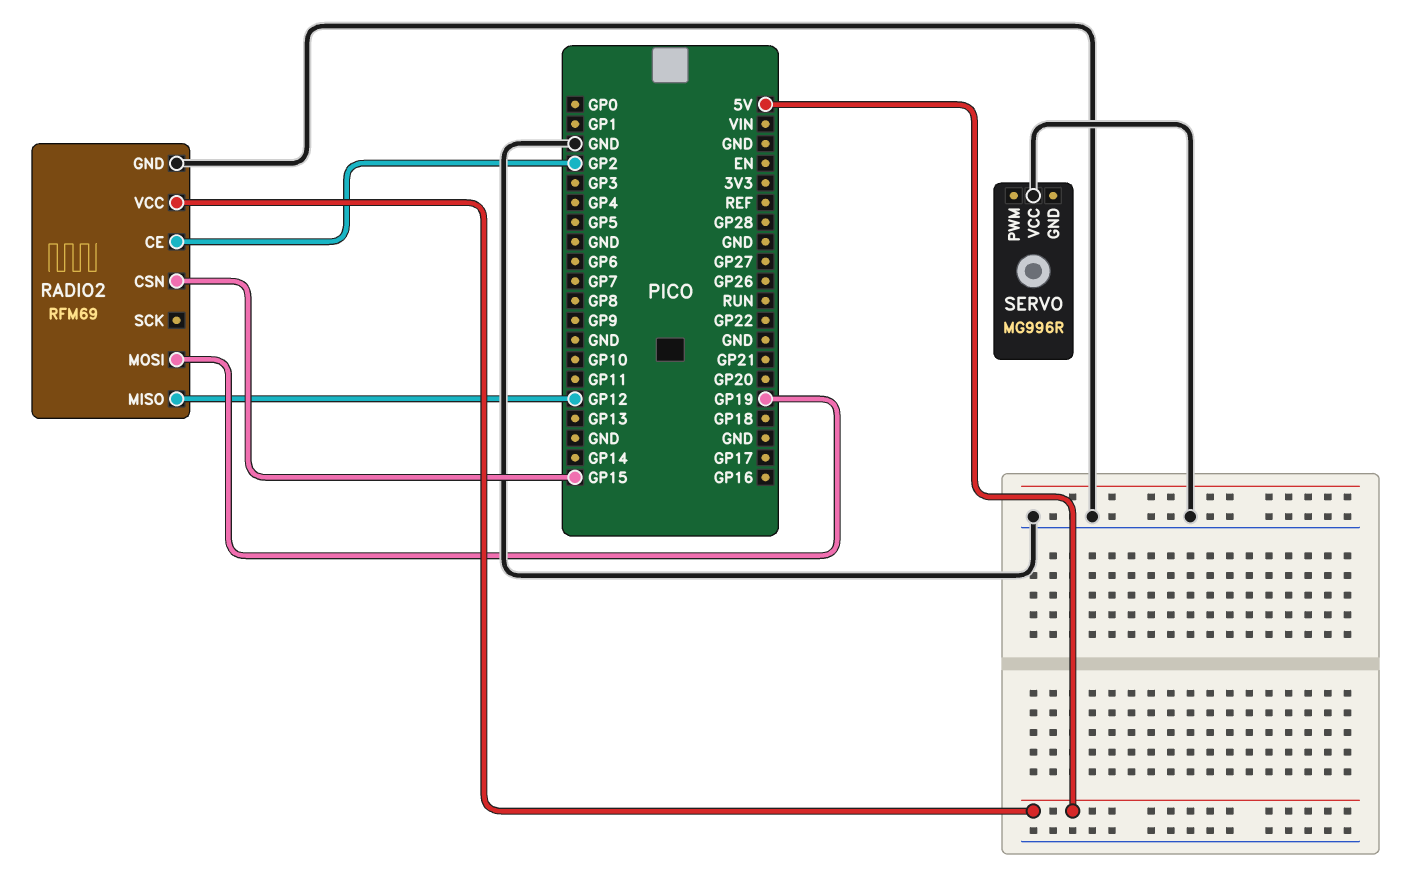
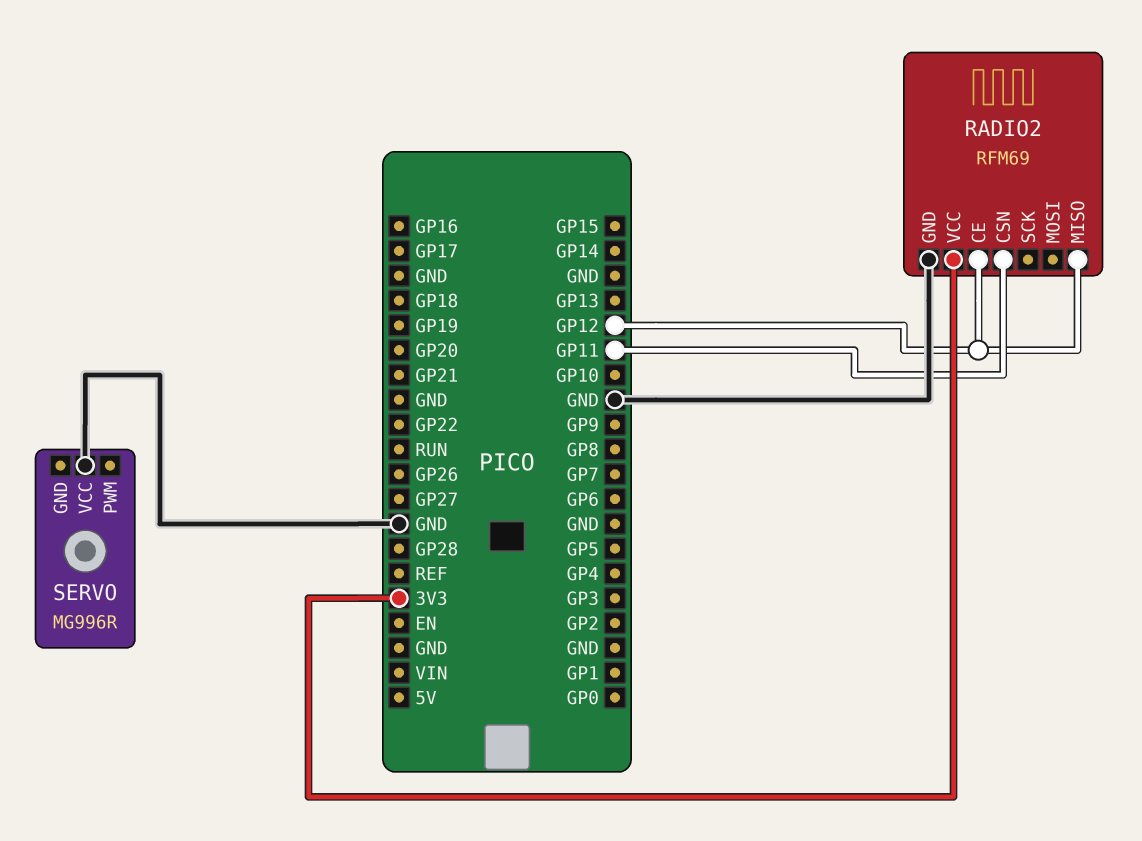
RADIO2 pin CE: GP2 -> GP12
RADIO2 pin CSN: GP15 -> GP11
RADIO2 pin MOSI: GP19 -> none
RADIO2 pin VCC: 5V -> 3V3

